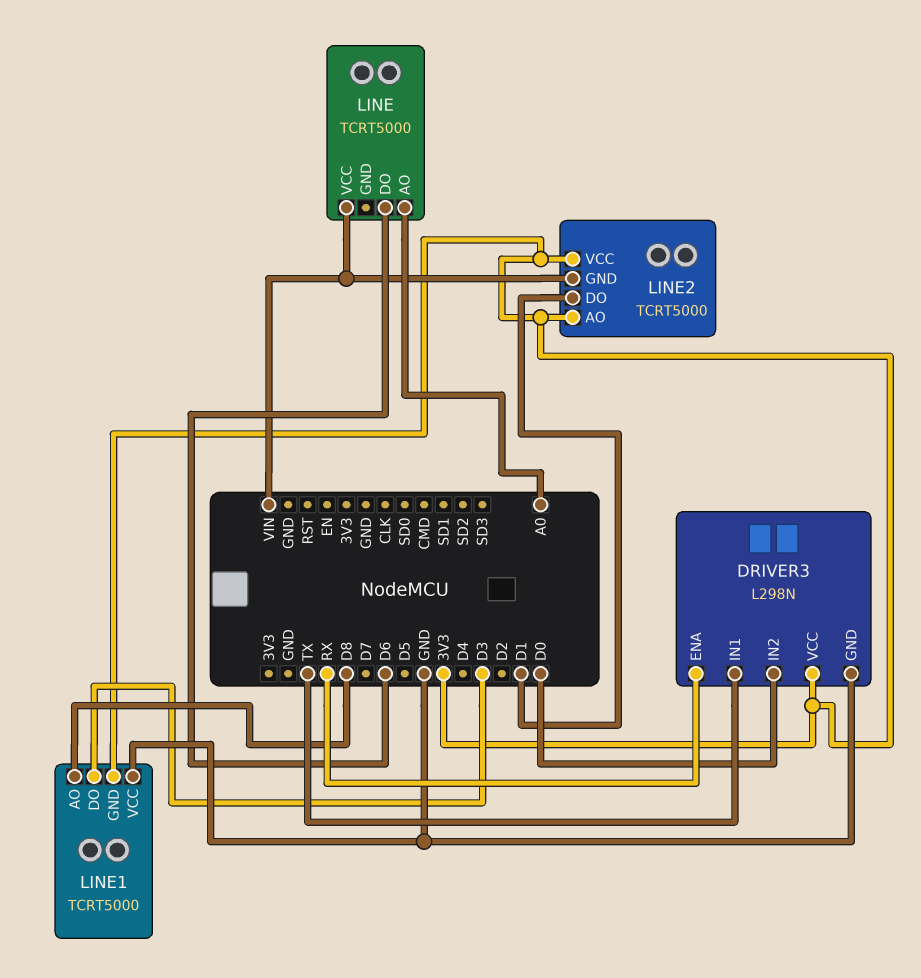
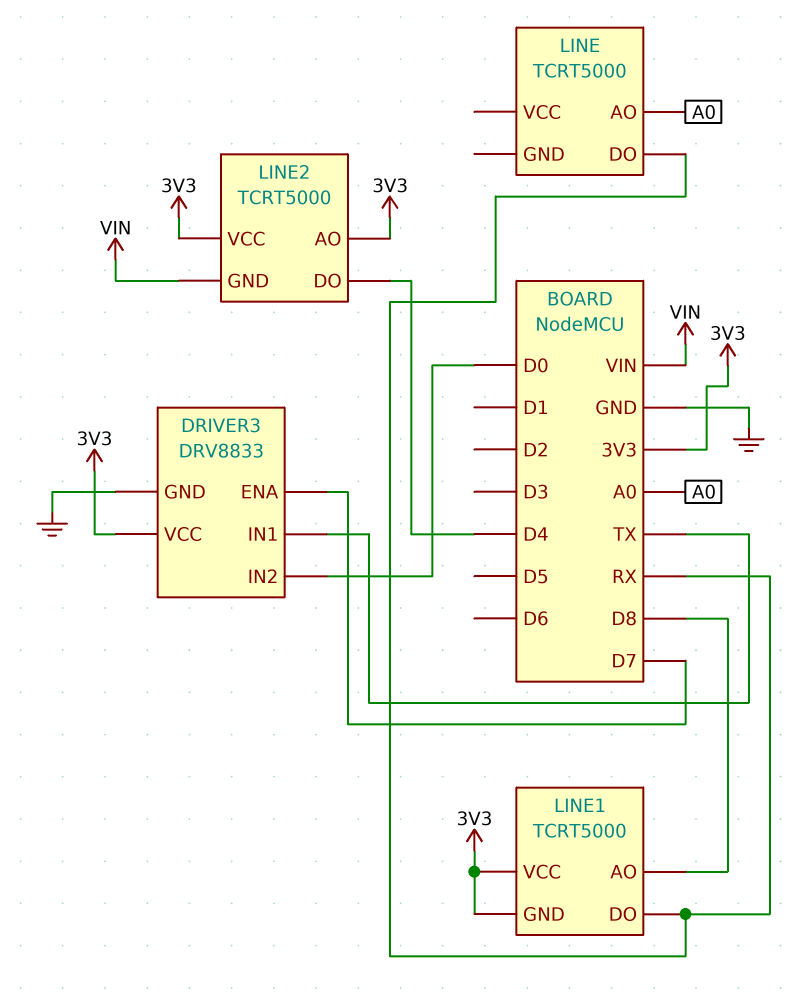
DRIVER3: L298N -> DRV8833
DRIVER3 pin ENA: RX -> D7
LINE pin DO: D6 -> RX
LINE pin VCC: VIN -> none
LINE1 pin DO: D3 -> RX
LINE1 pin VCC: GND -> 3V3
LINE2 pin DO: D1 -> D4

